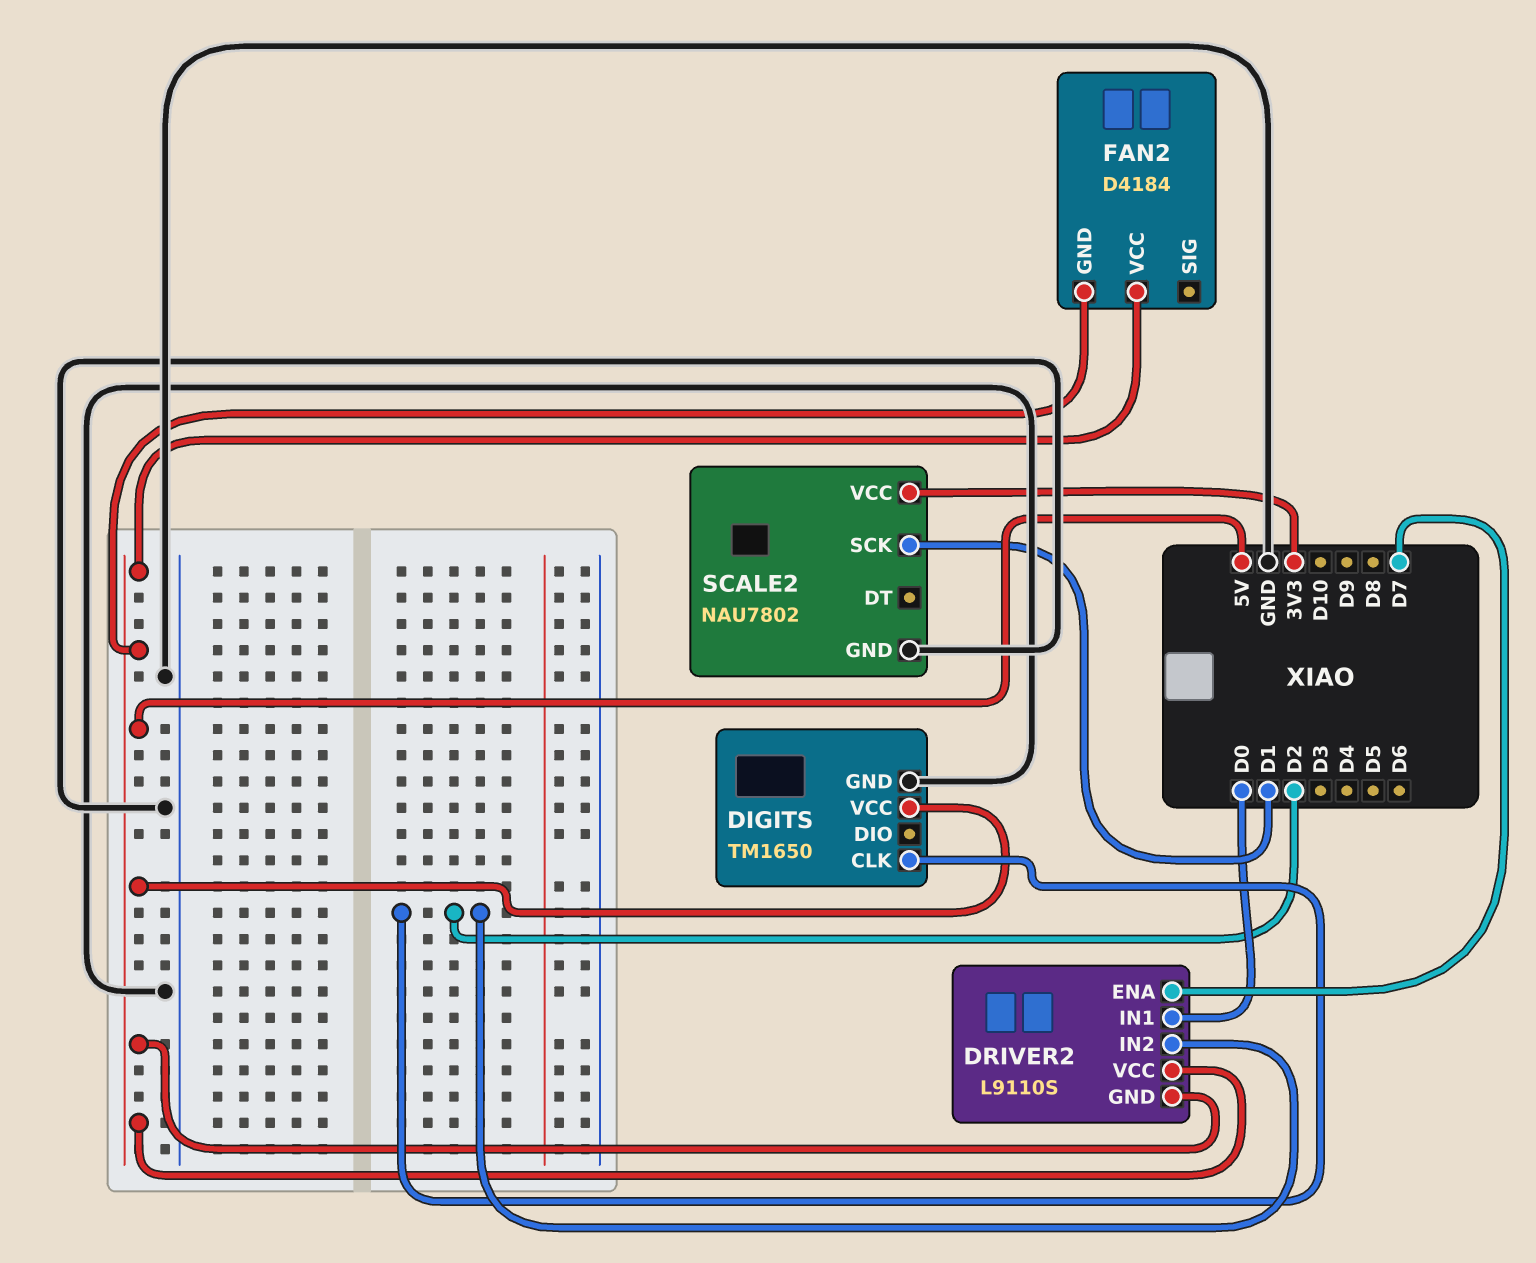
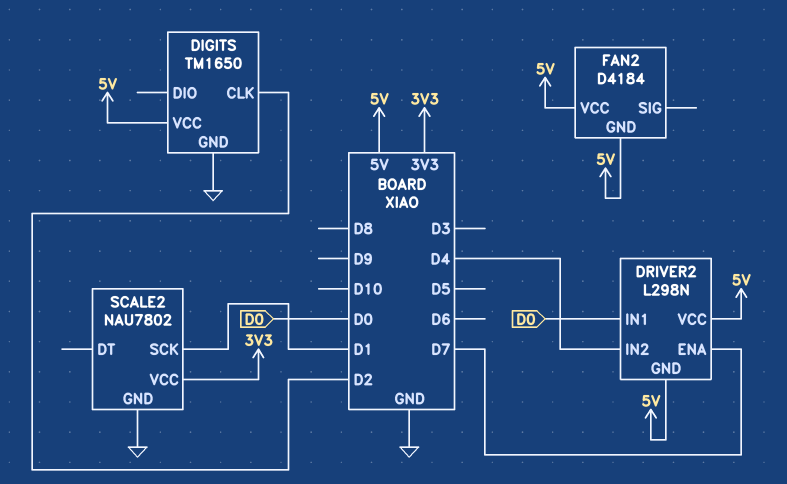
DRIVER2: L9110S -> L298N
DRIVER2 pin IN2: D2 -> D4

